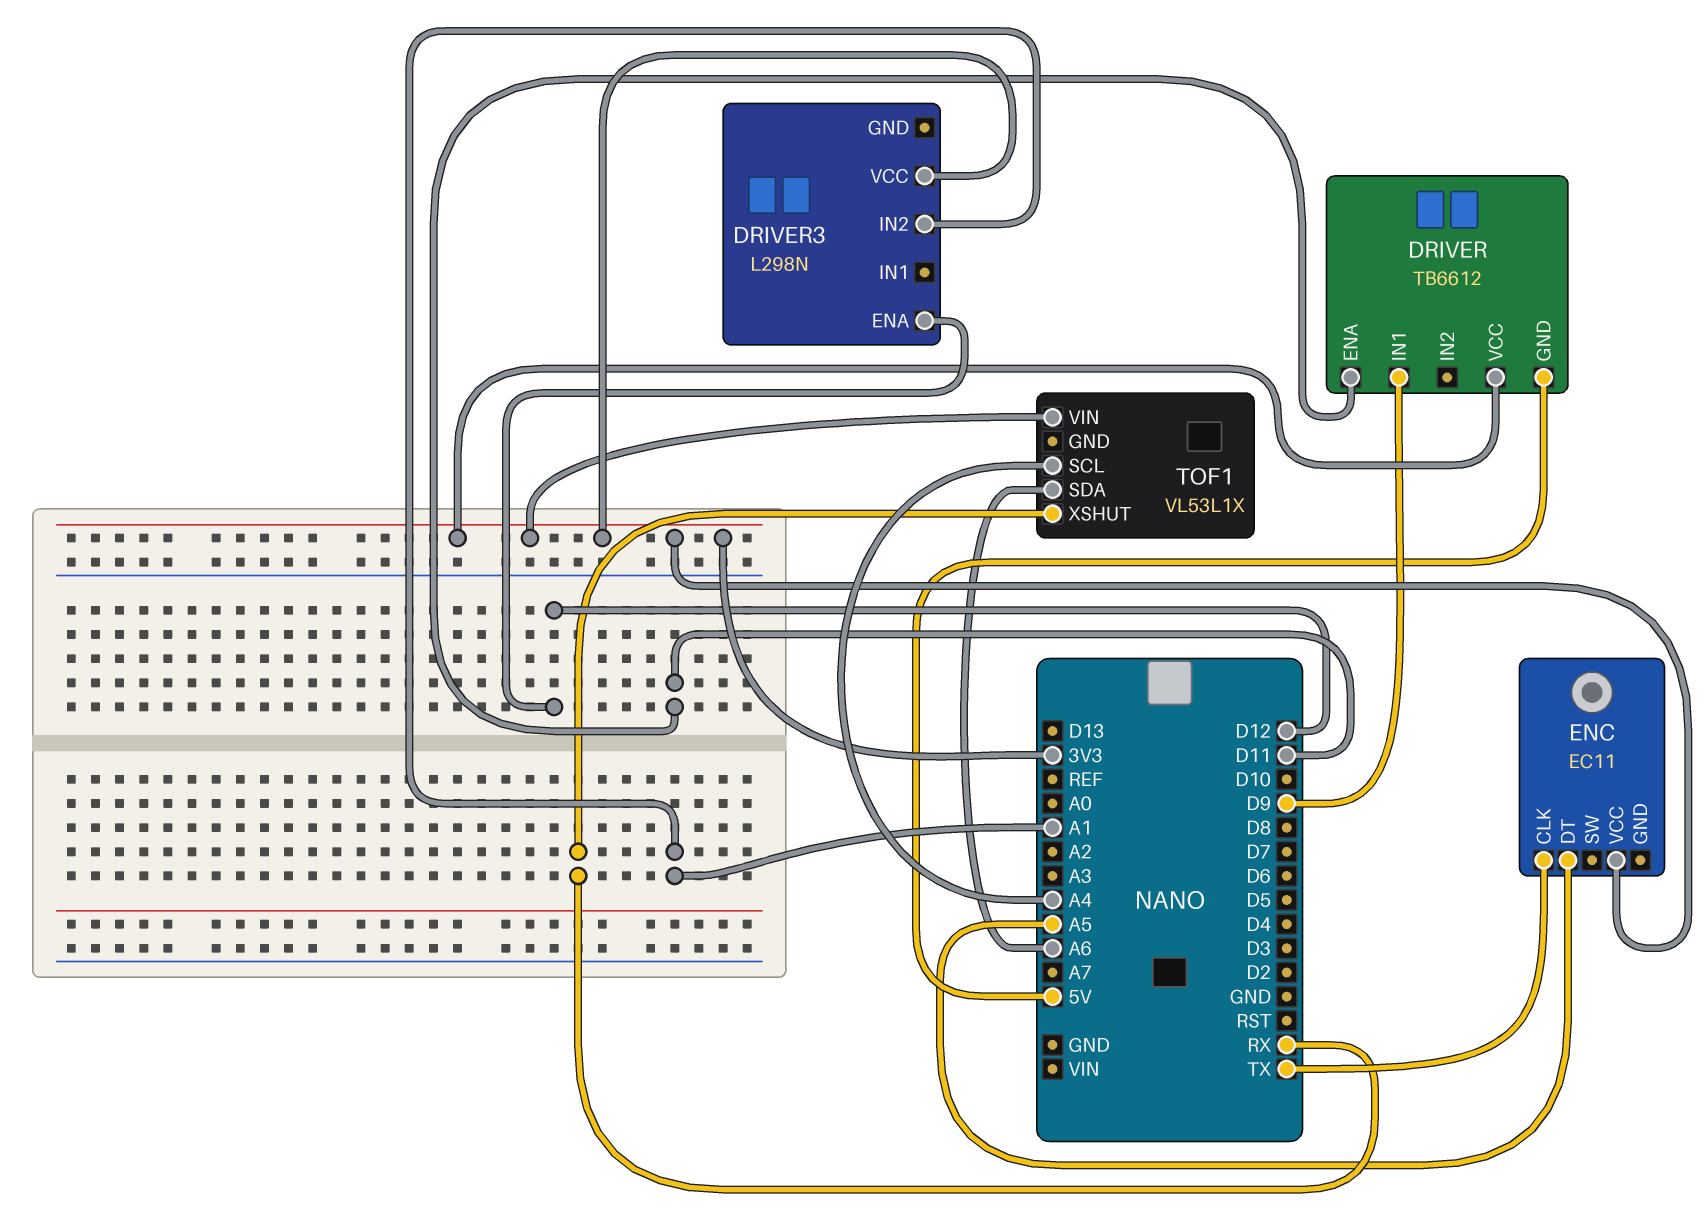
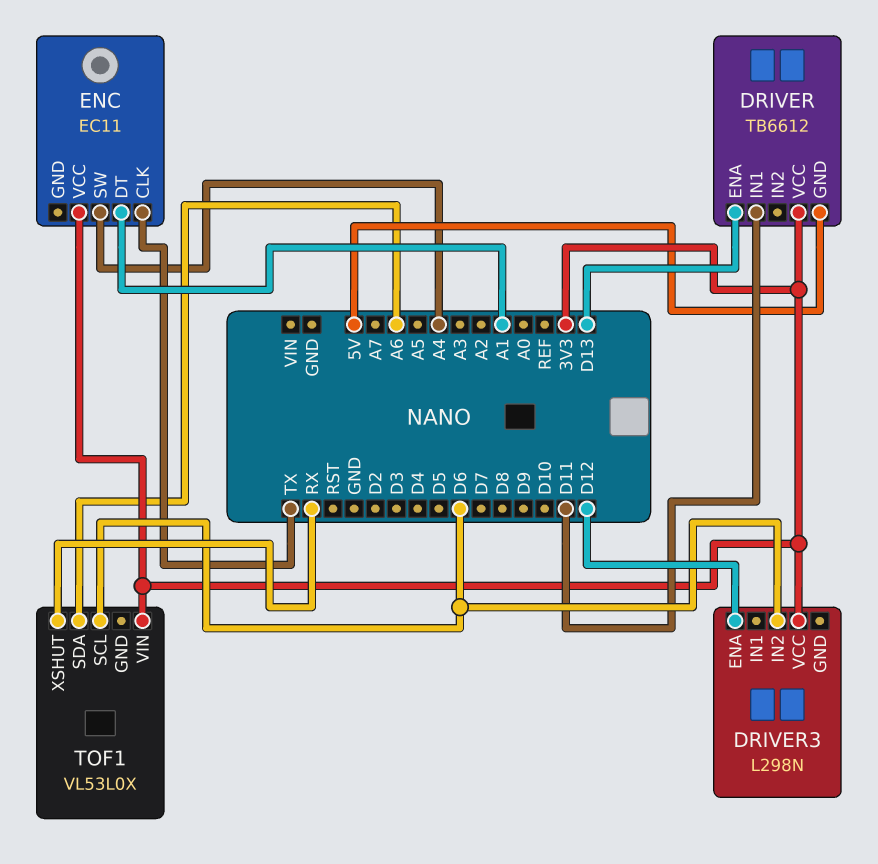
DRIVER pin ENA: D11 -> D13
DRIVER pin IN1: D9 -> D11
DRIVER3 pin IN2: A1 -> D6
ENC pin DT: A5 -> A1
ENC pin SW: none -> A4
TOF1: VL53L1X -> VL53L0X
TOF1 pin SCL: A4 -> D6

